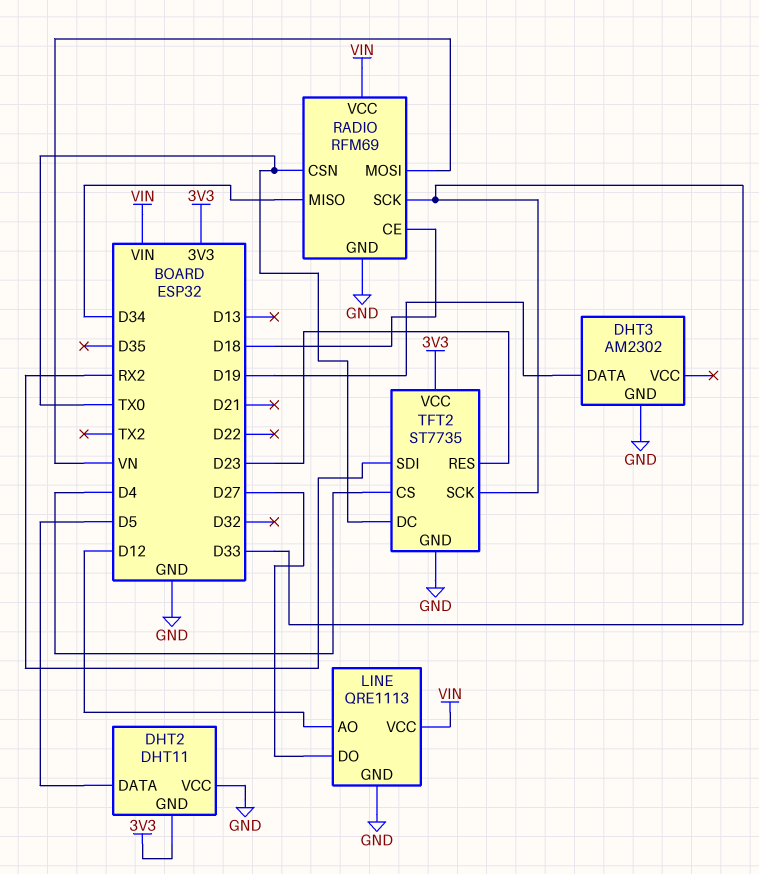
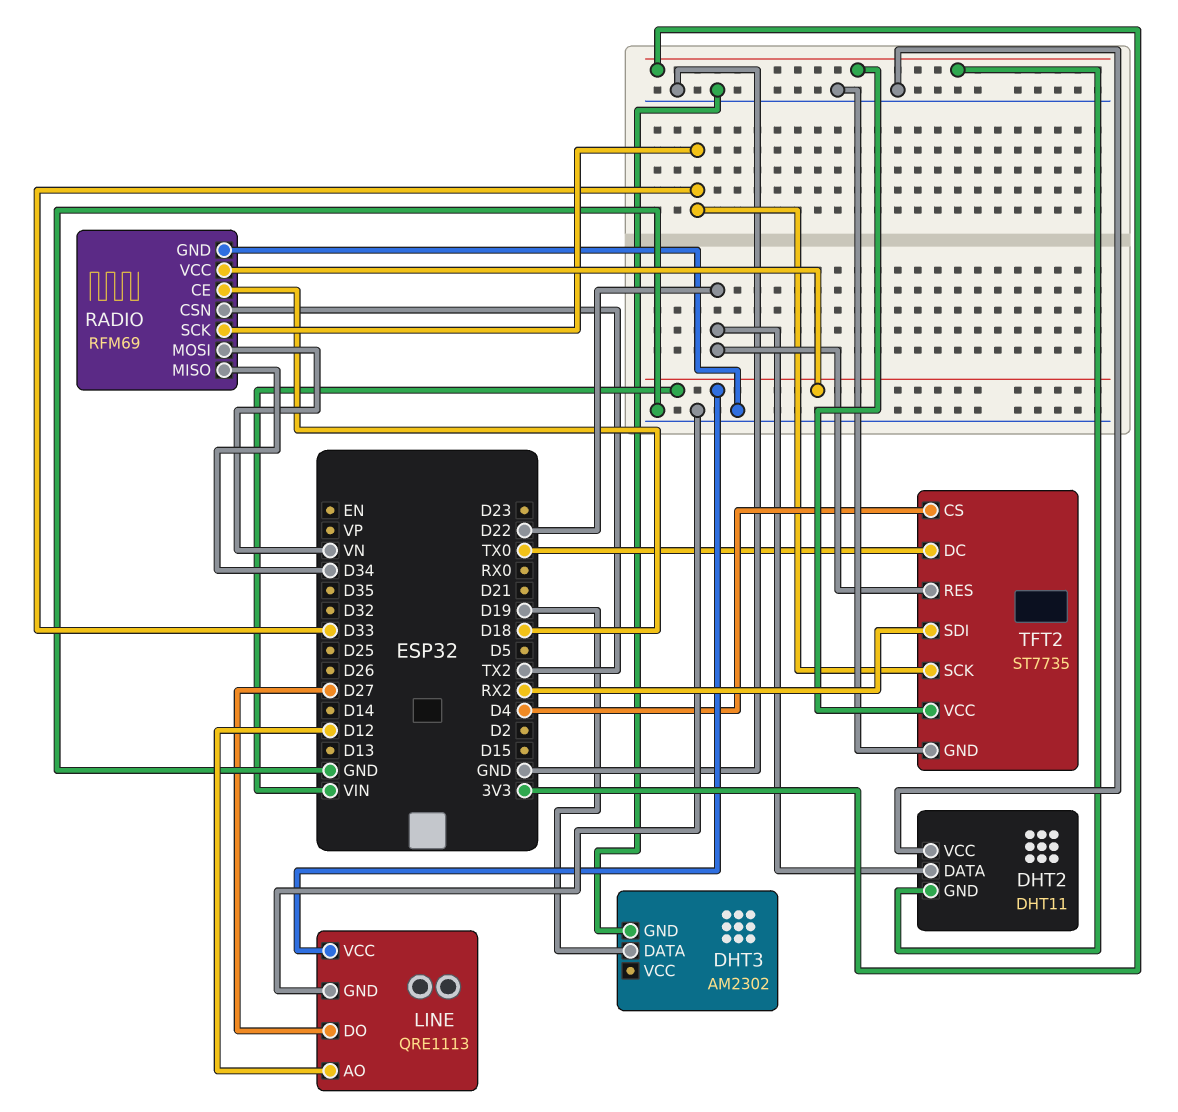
DHT2 pin DATA: D5 -> D22
RADIO pin CSN: TX0 -> TX2
TFT2 pin RES: D23 -> D22

